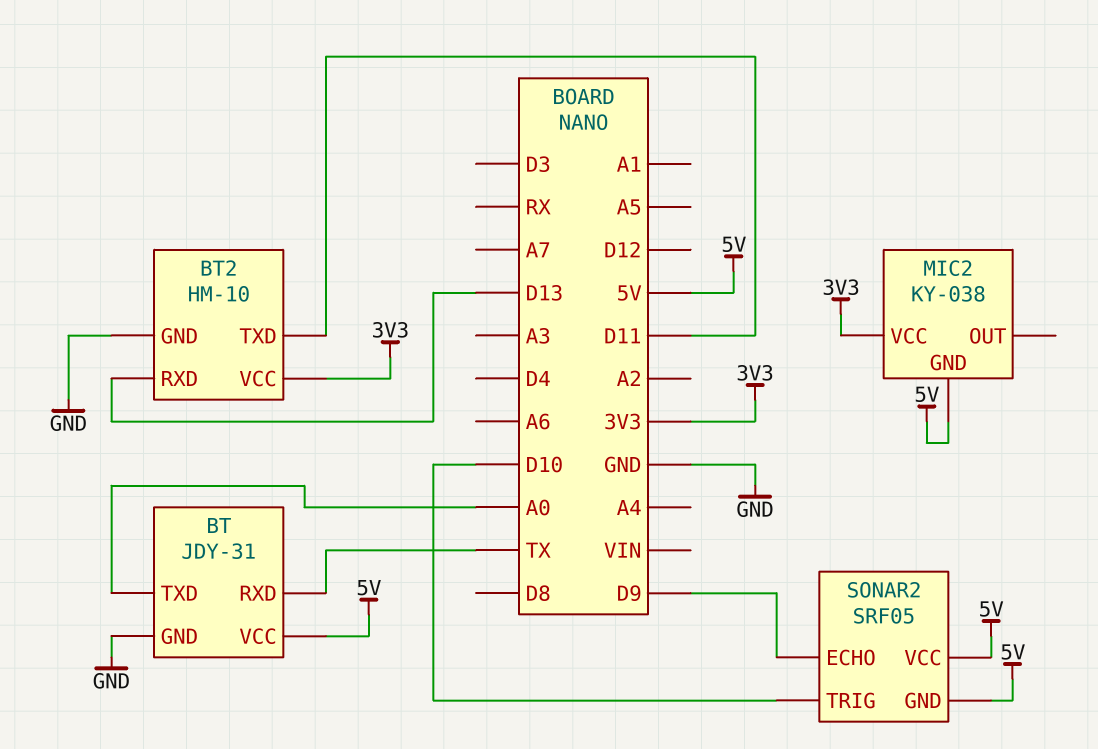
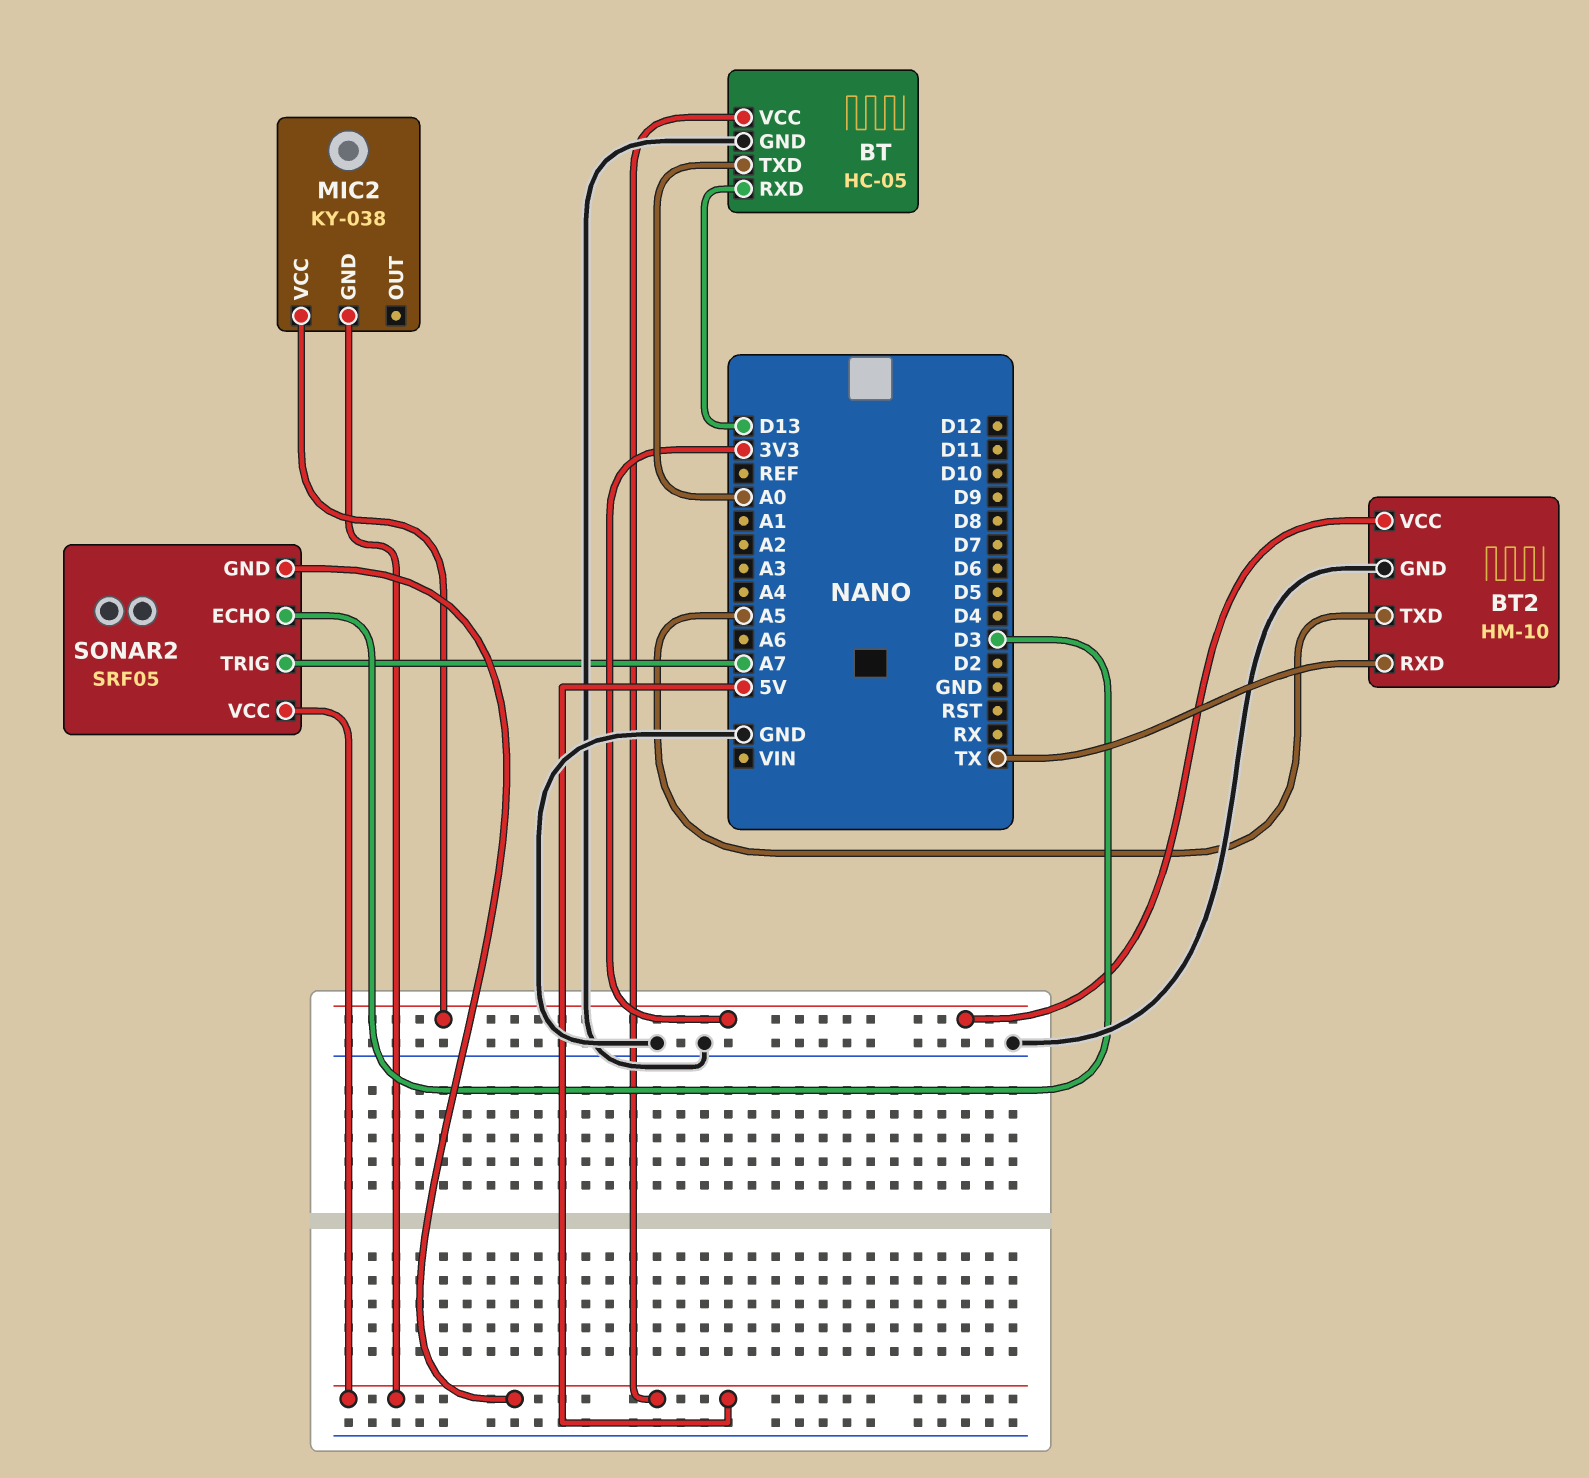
BT: JDY-31 -> HC-05
BT pin RXD: TX -> D13
BT2 pin RXD: D13 -> TX
BT2 pin TXD: D11 -> A5
SONAR2 pin ECHO: D9 -> D3
SONAR2 pin TRIG: D10 -> A7

